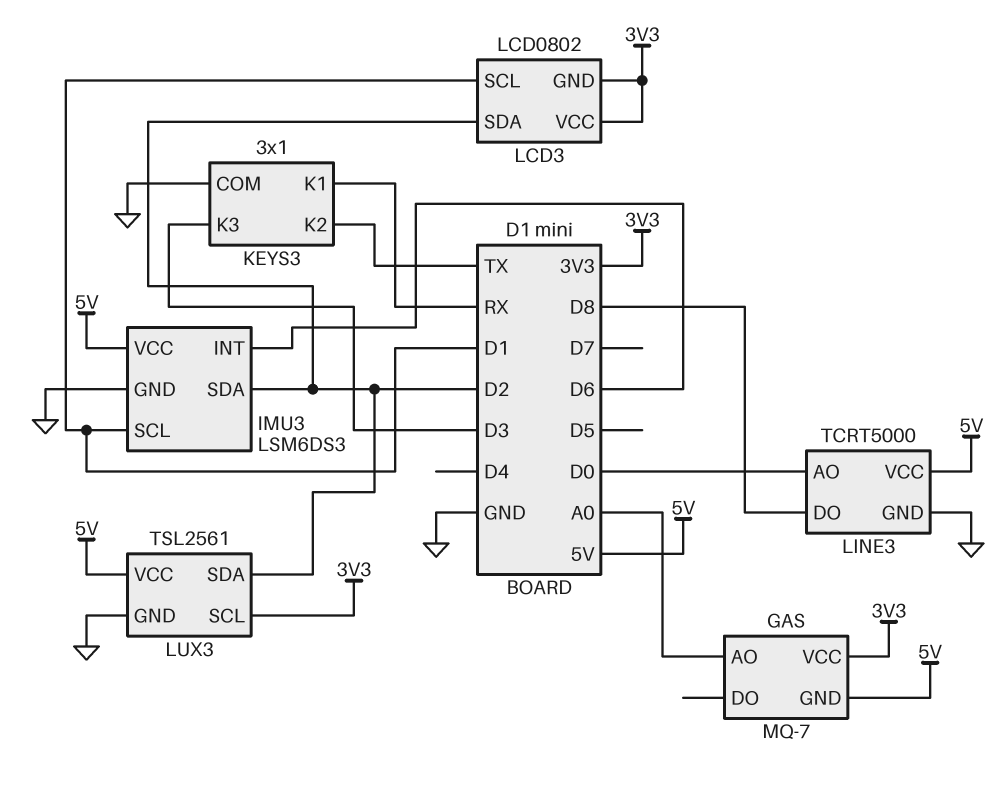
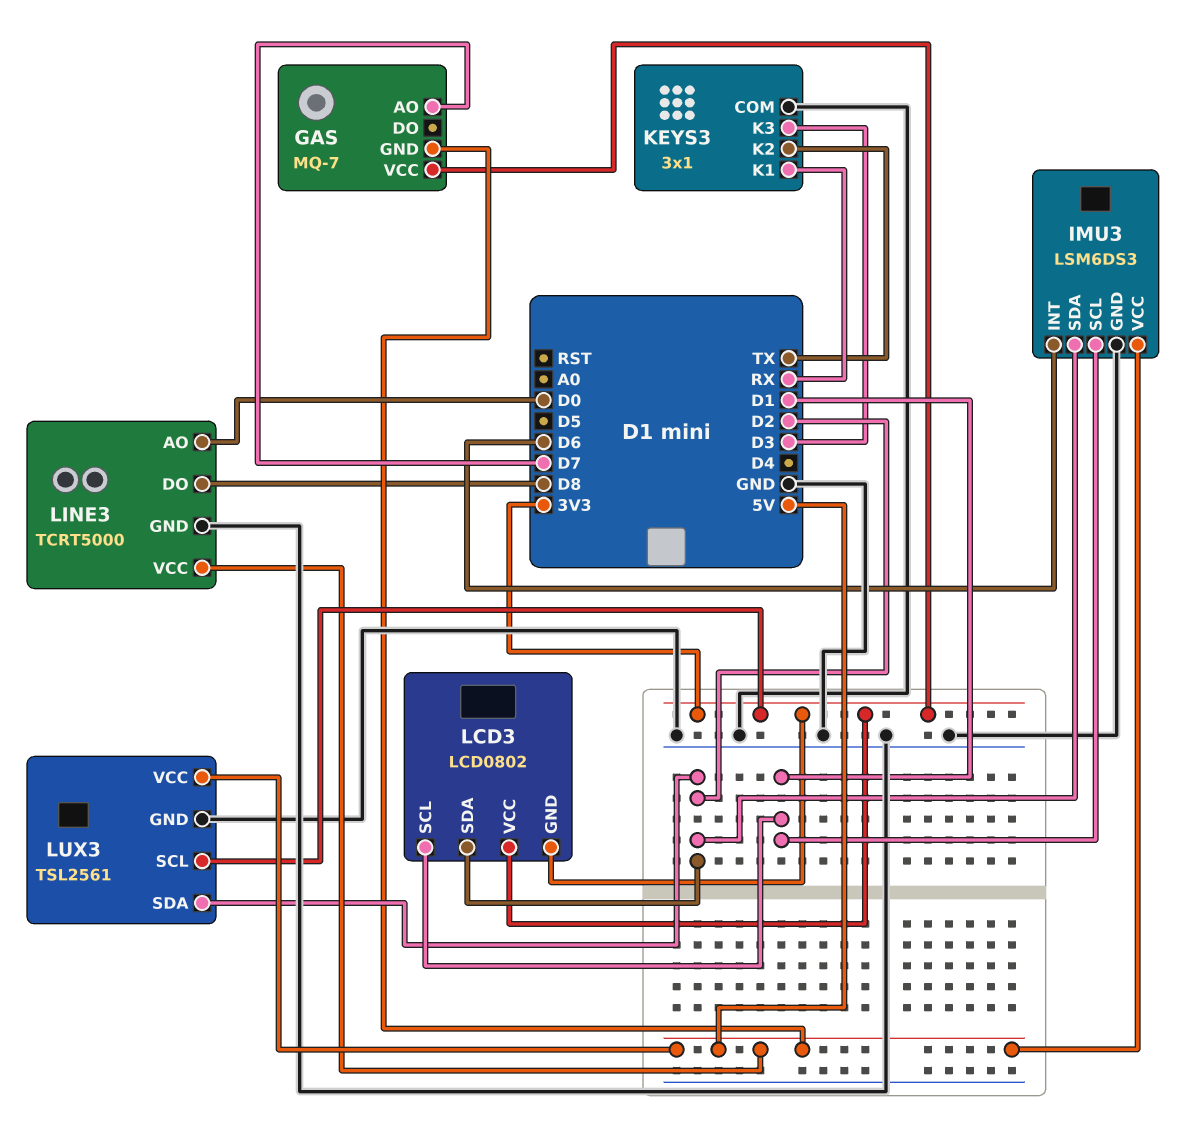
GAS pin AO: A0 -> D7

